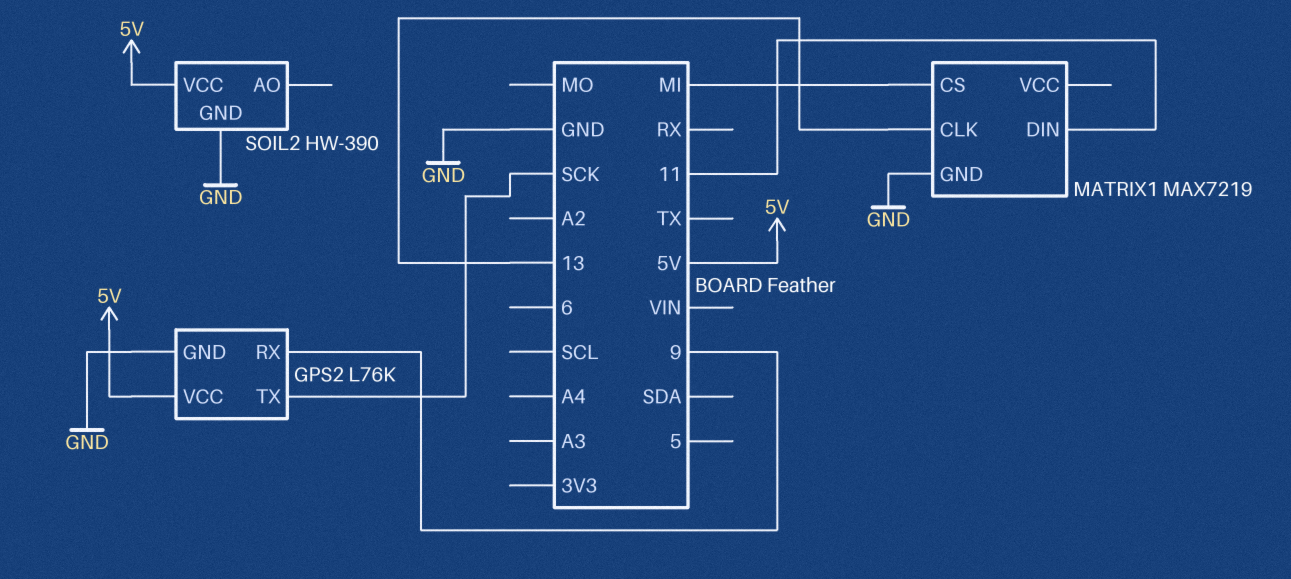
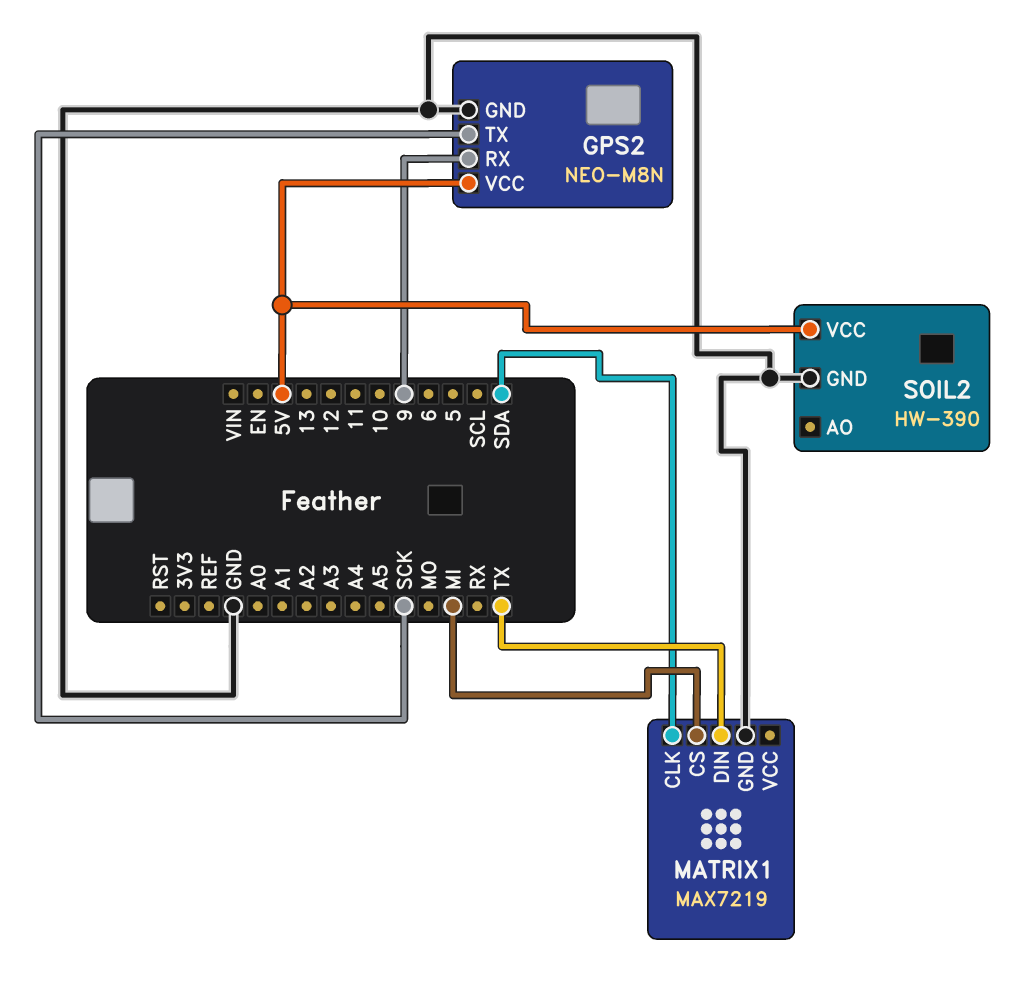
GPS2: L76K -> NEO-M8N
MATRIX1 pin CLK: 13 -> SDA
MATRIX1 pin DIN: 11 -> TX

